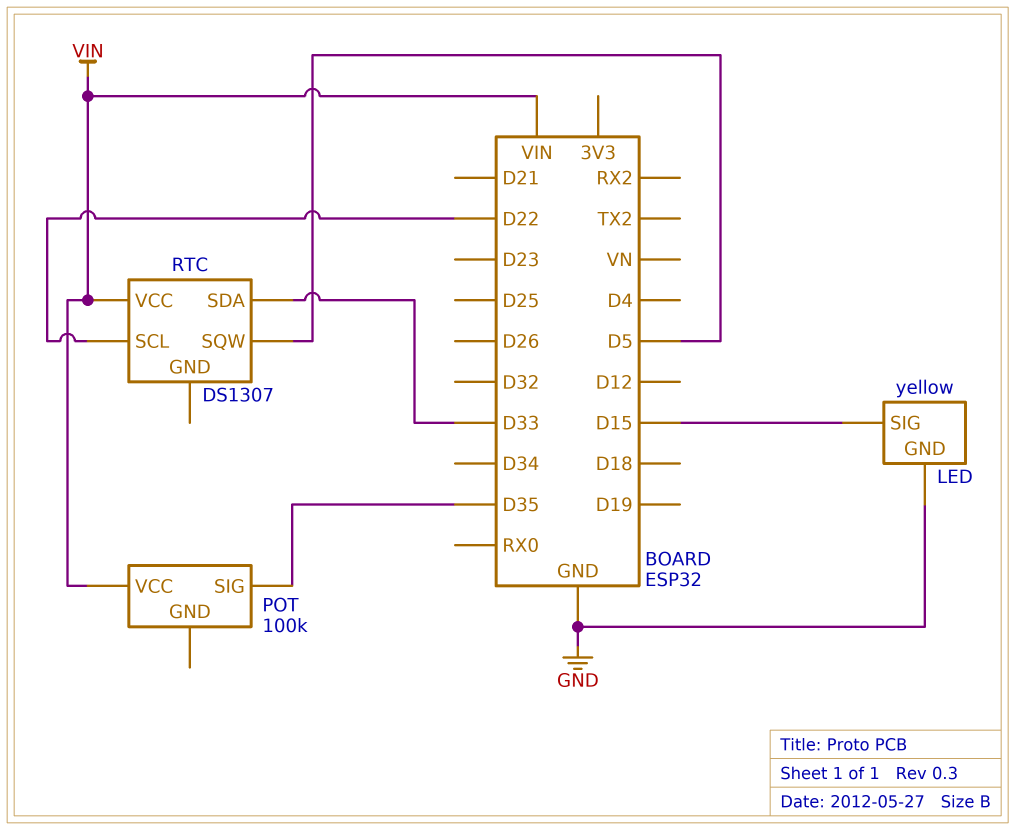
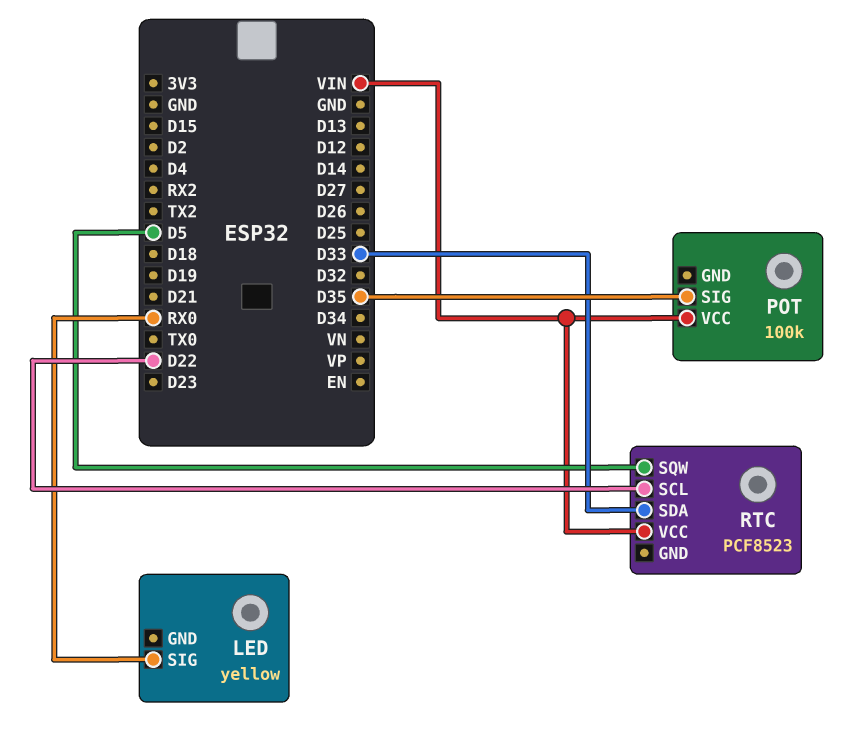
LED pin GND: GND -> none
LED pin SIG: D15 -> RX0
RTC: DS1307 -> PCF8523

